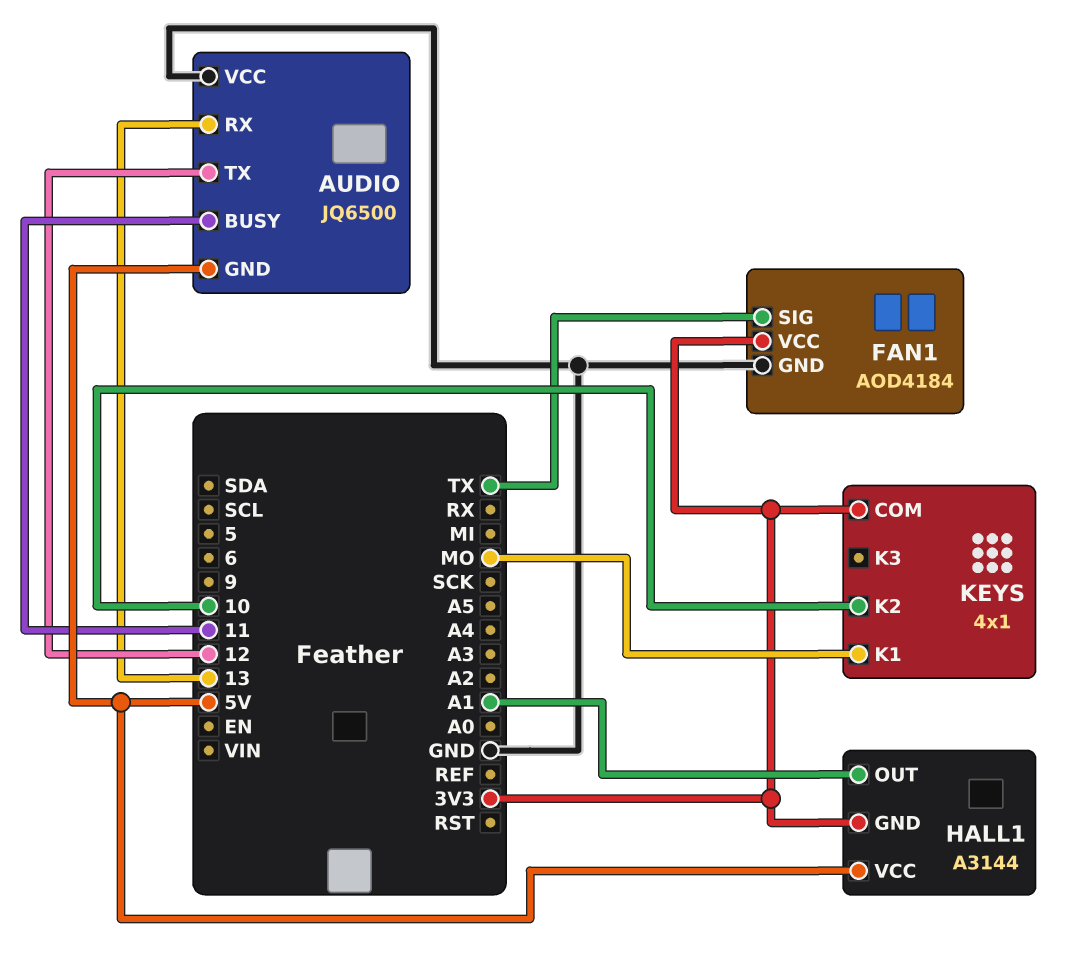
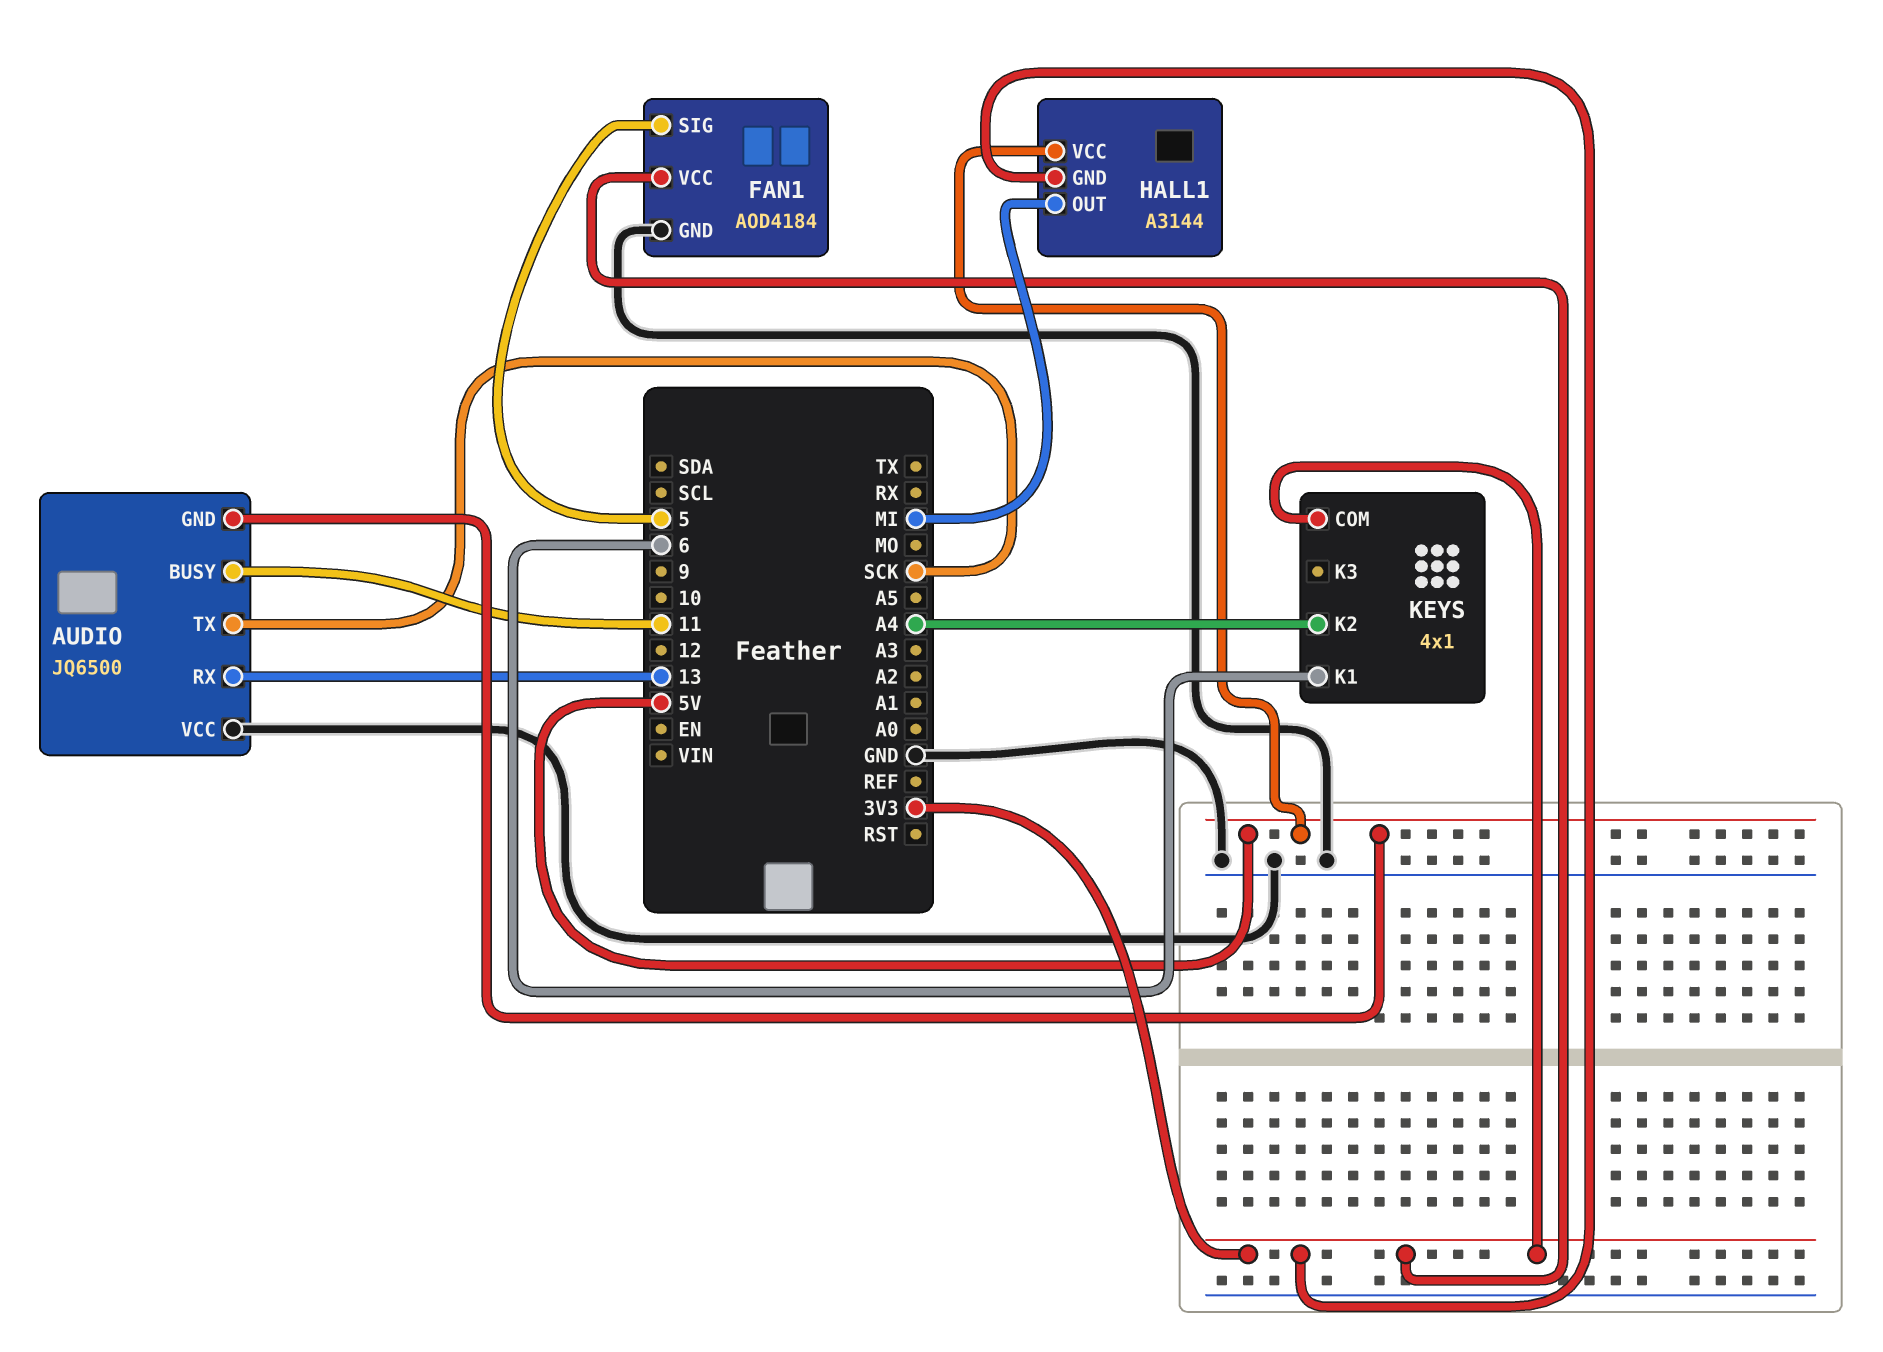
AUDIO pin TX: 12 -> SCK
FAN1 pin SIG: TX -> 5
HALL1 pin OUT: A1 -> MI
KEYS pin K1: MO -> 6
KEYS pin K2: 10 -> A4

